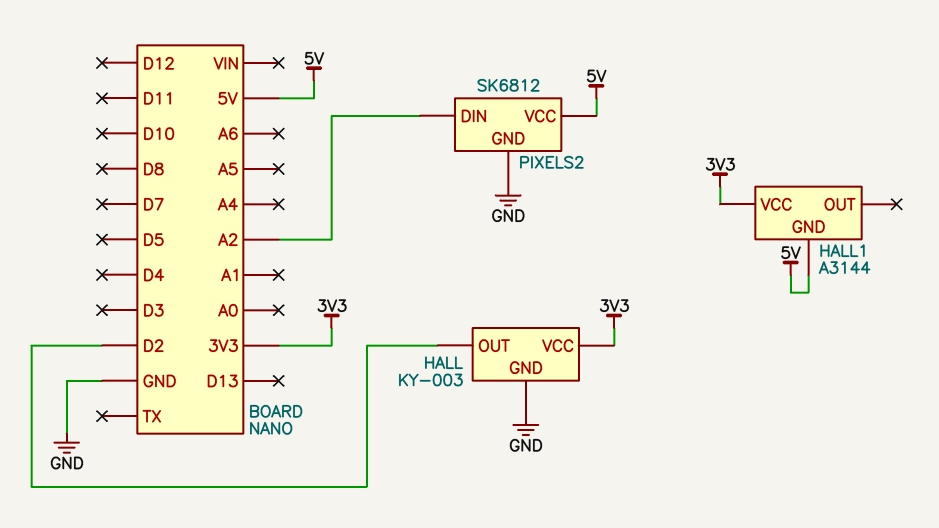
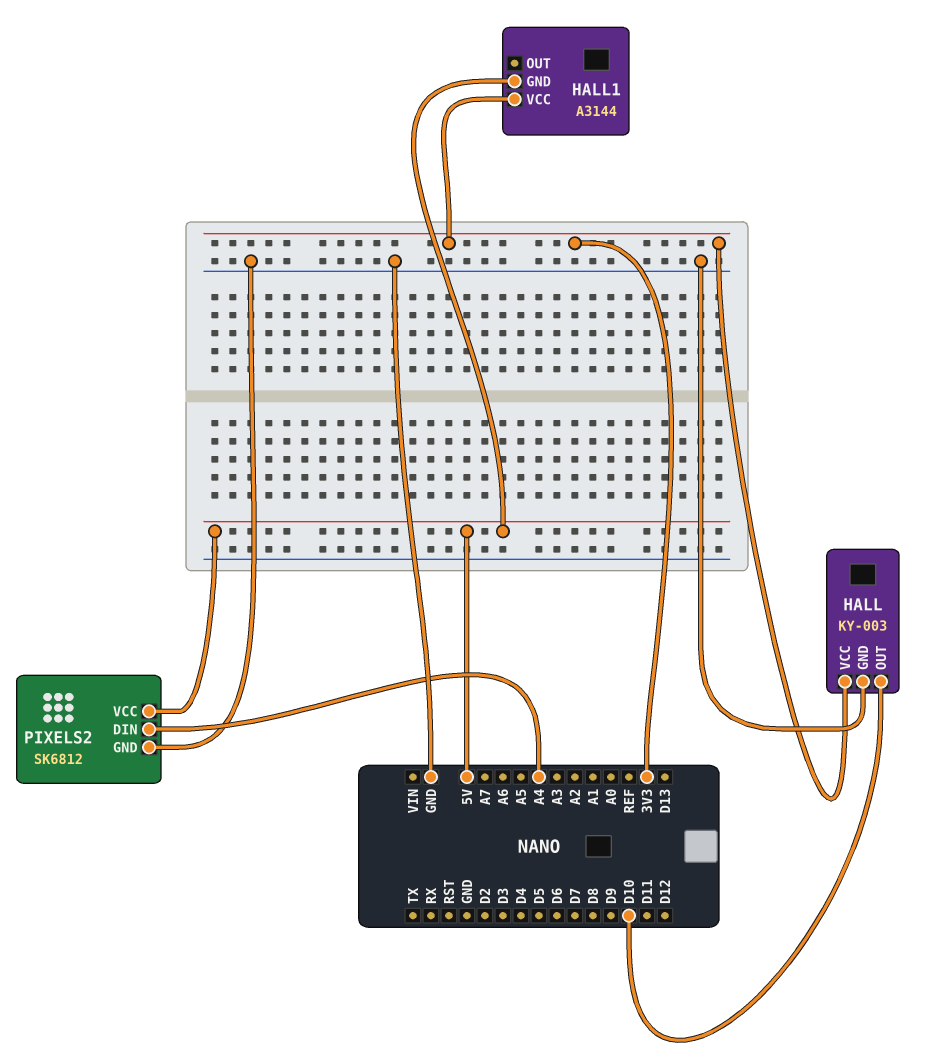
HALL pin OUT: D2 -> D10
PIXELS2 pin DIN: A2 -> A4

